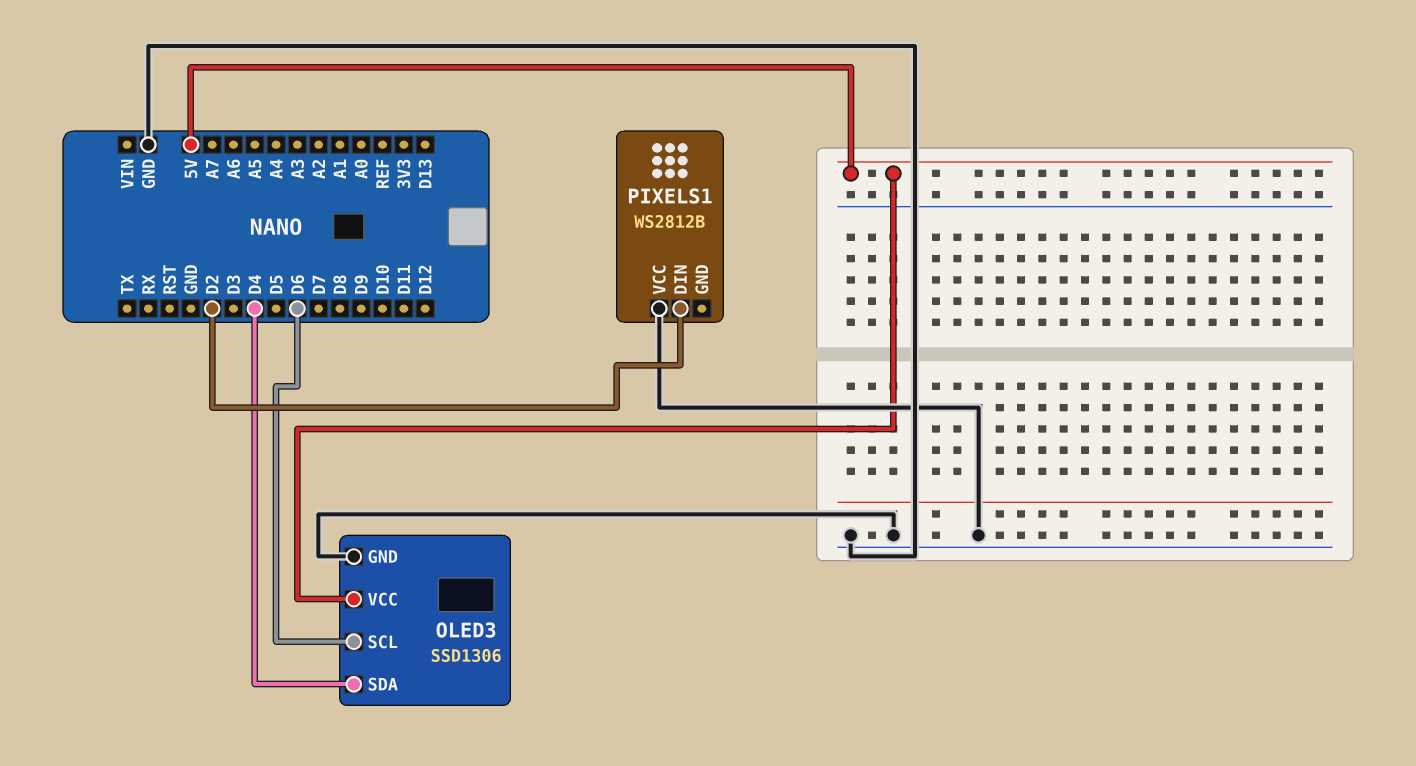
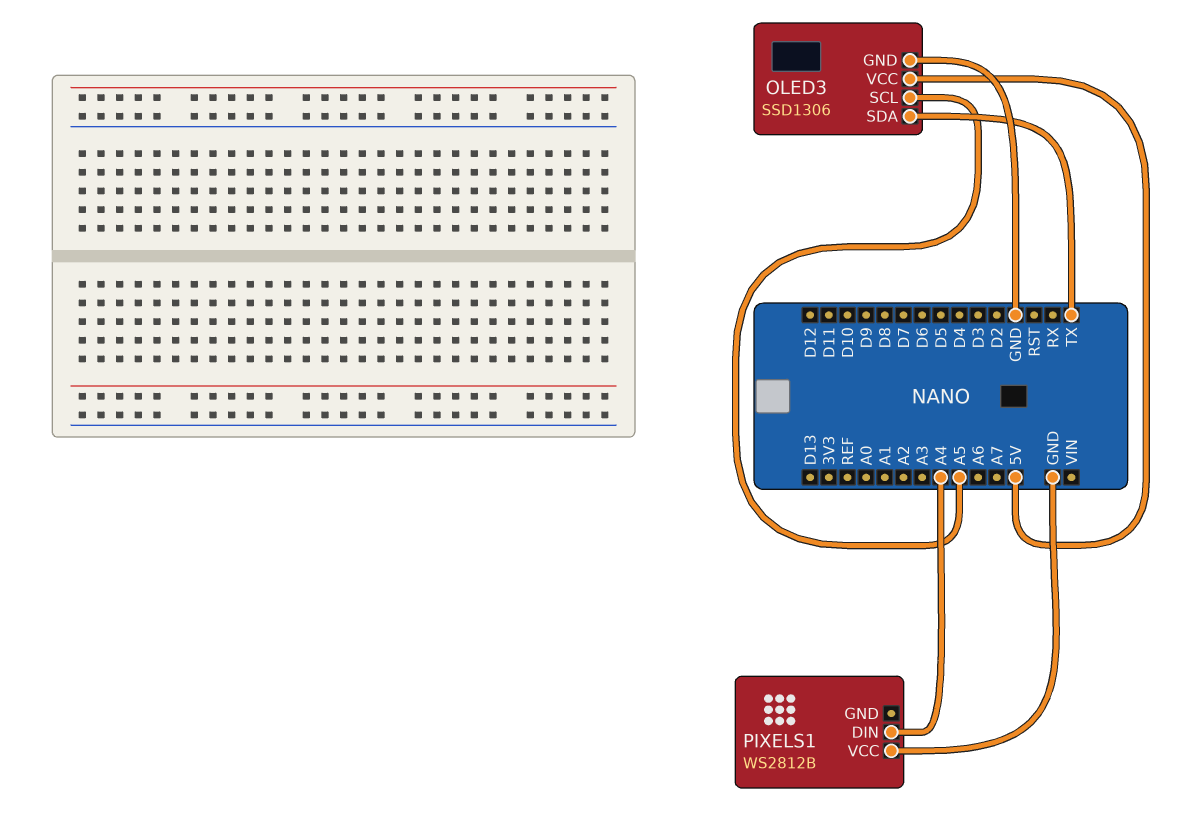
OLED3 pin SCL: D6 -> A5
OLED3 pin SDA: D4 -> TX
PIXELS1 pin DIN: D2 -> A4

